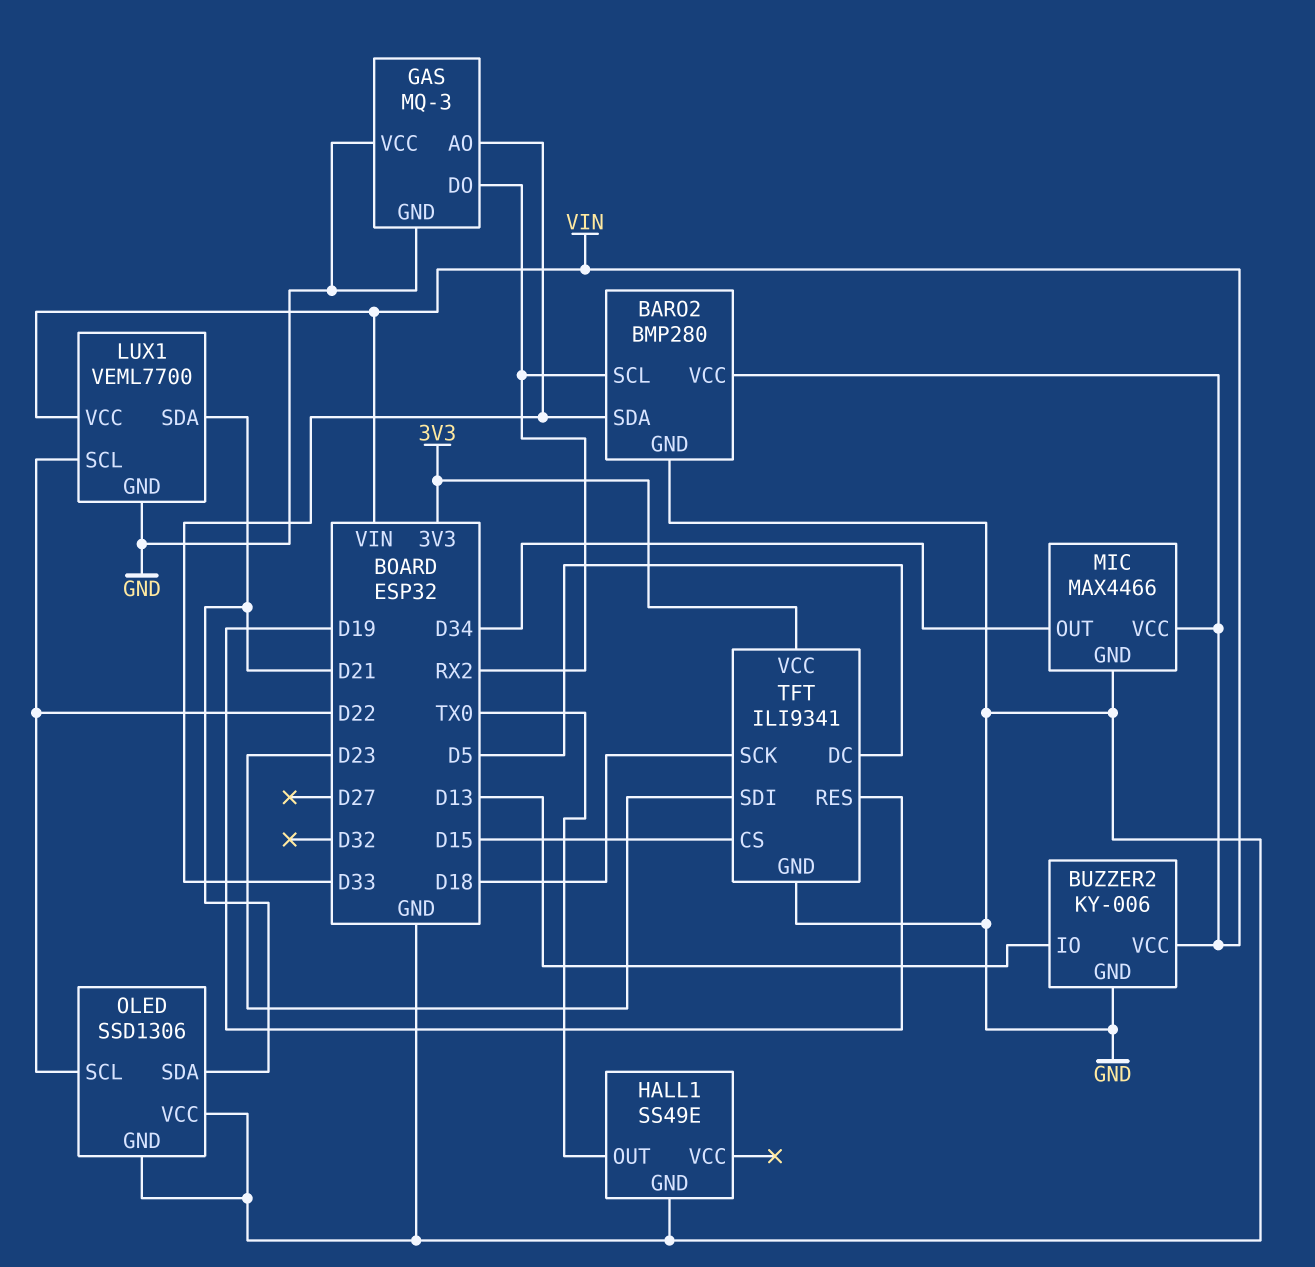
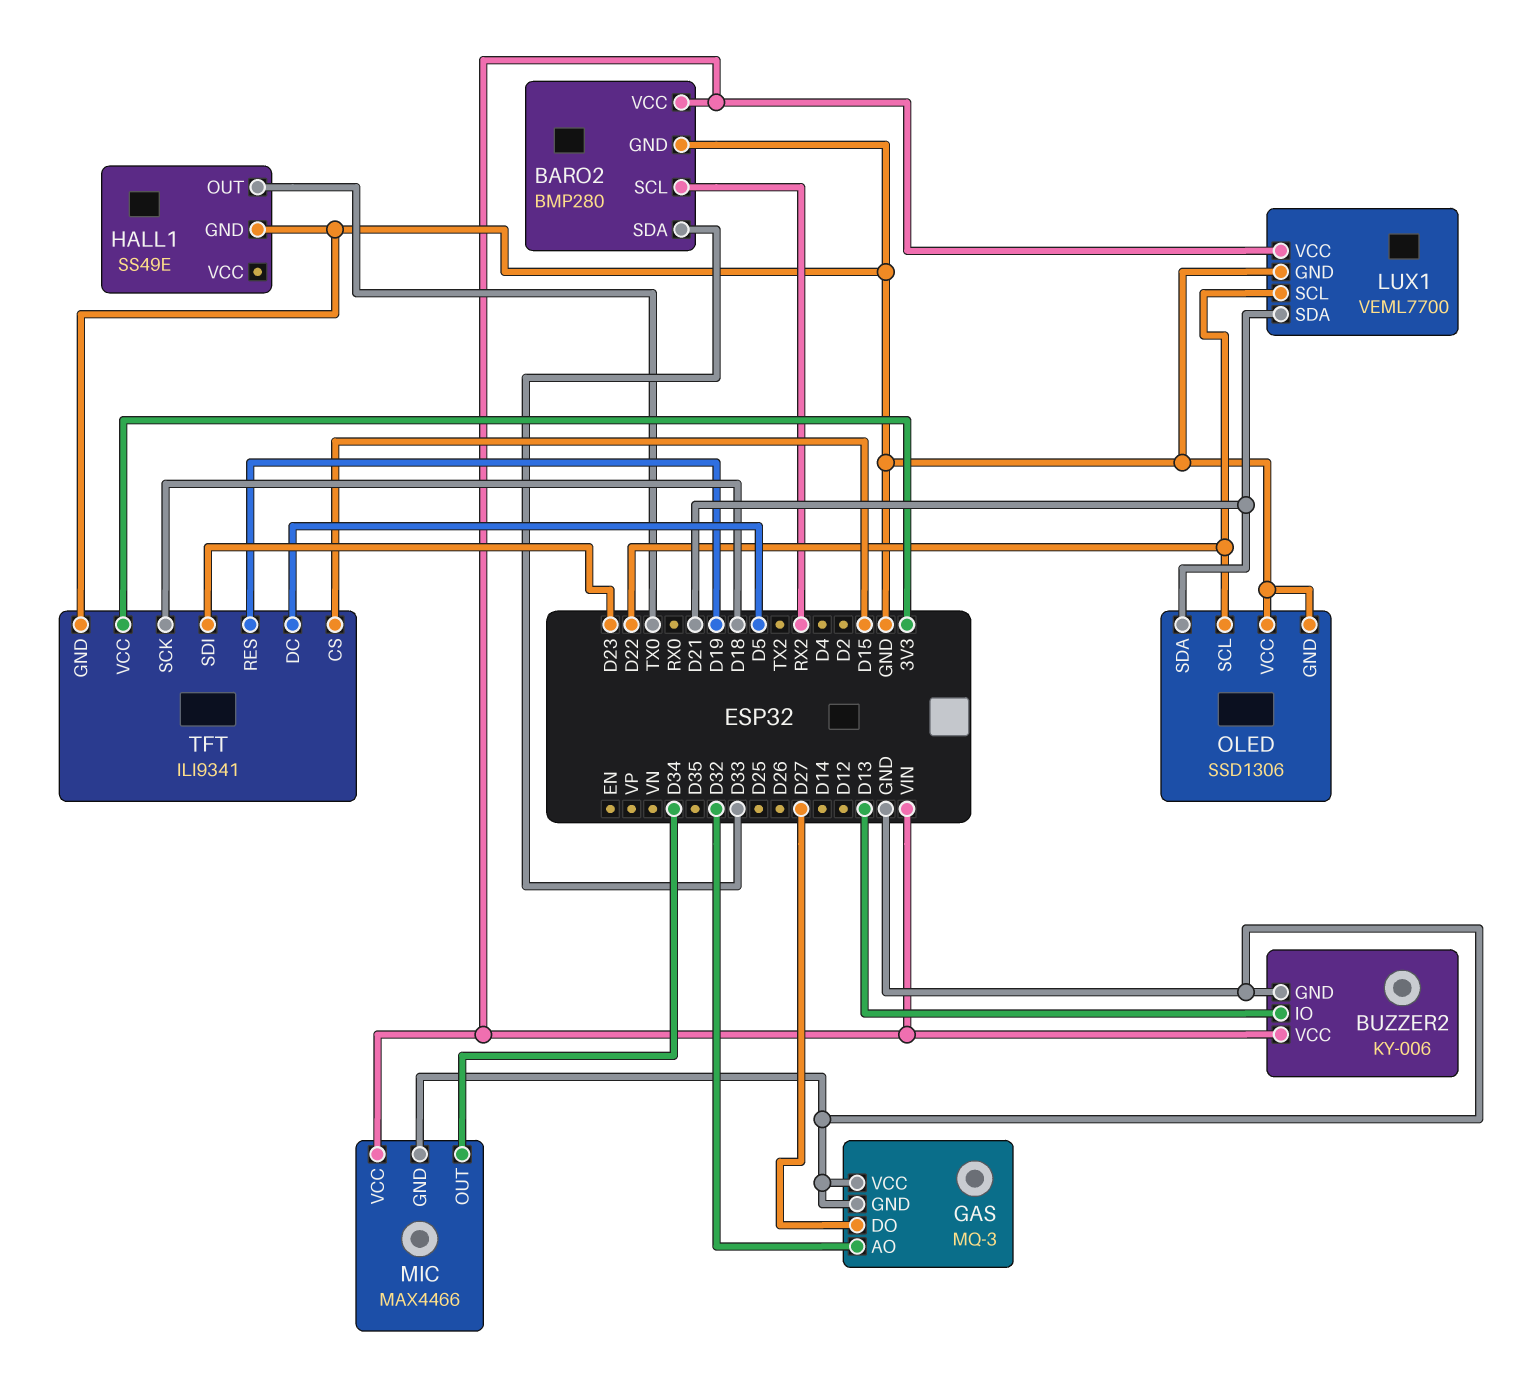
GAS pin AO: D33 -> D32
GAS pin DO: RX2 -> D27

